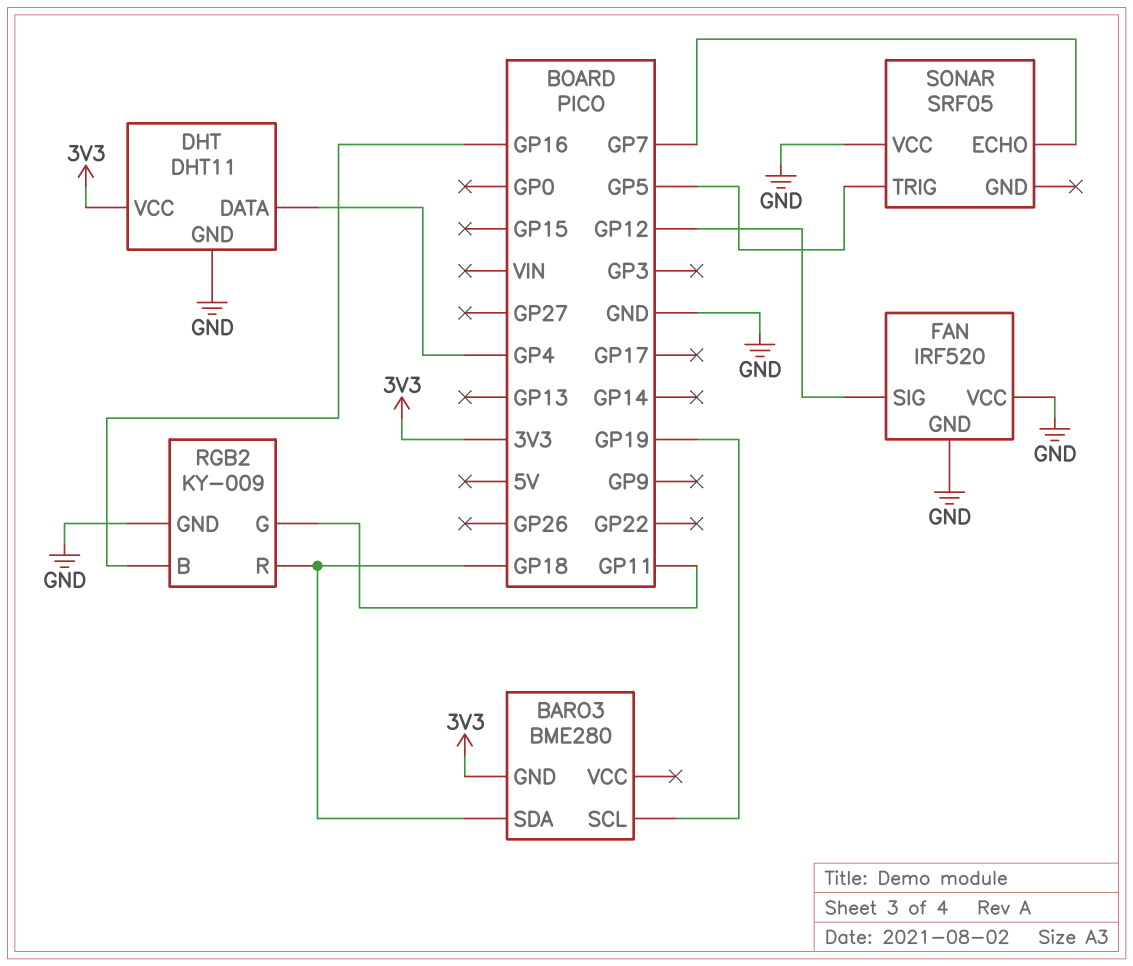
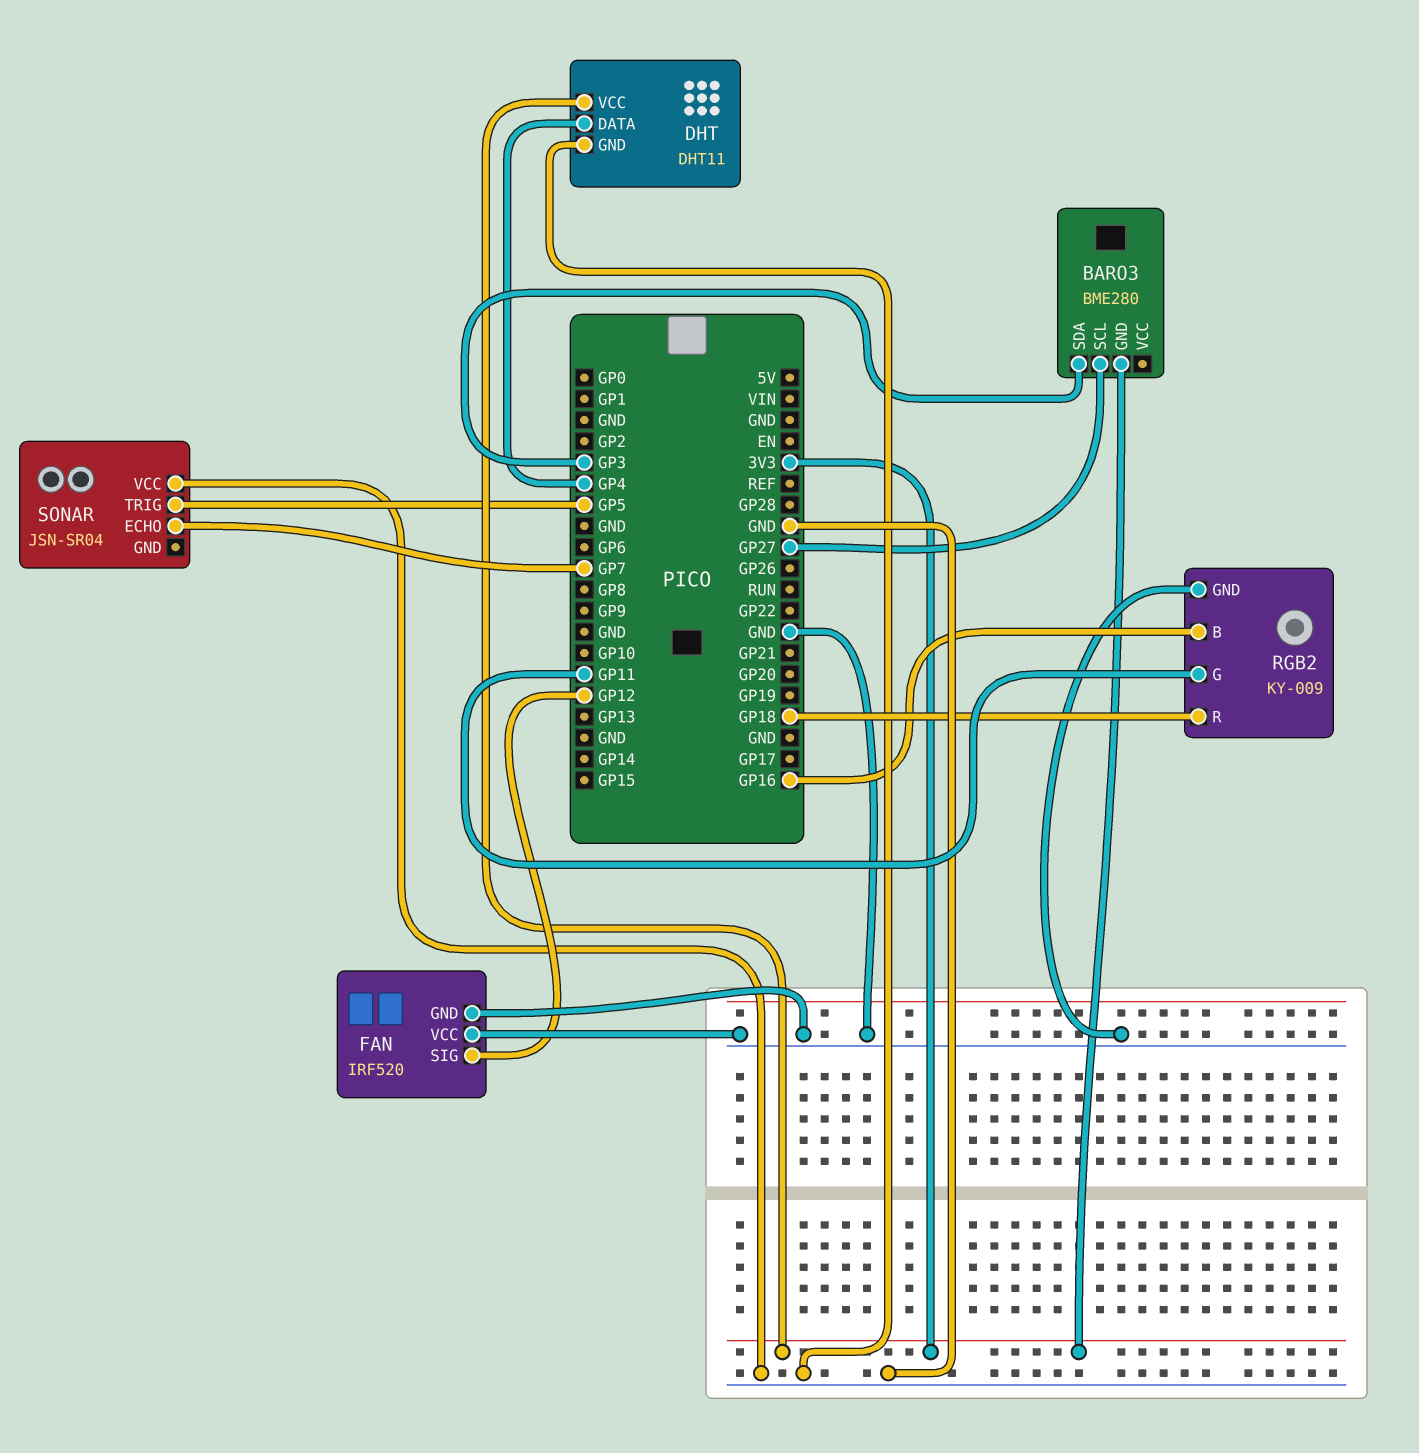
BARO3 pin SCL: GP19 -> GP27
BARO3 pin SDA: GP18 -> GP3
SONAR: SRF05 -> JSN-SR04

